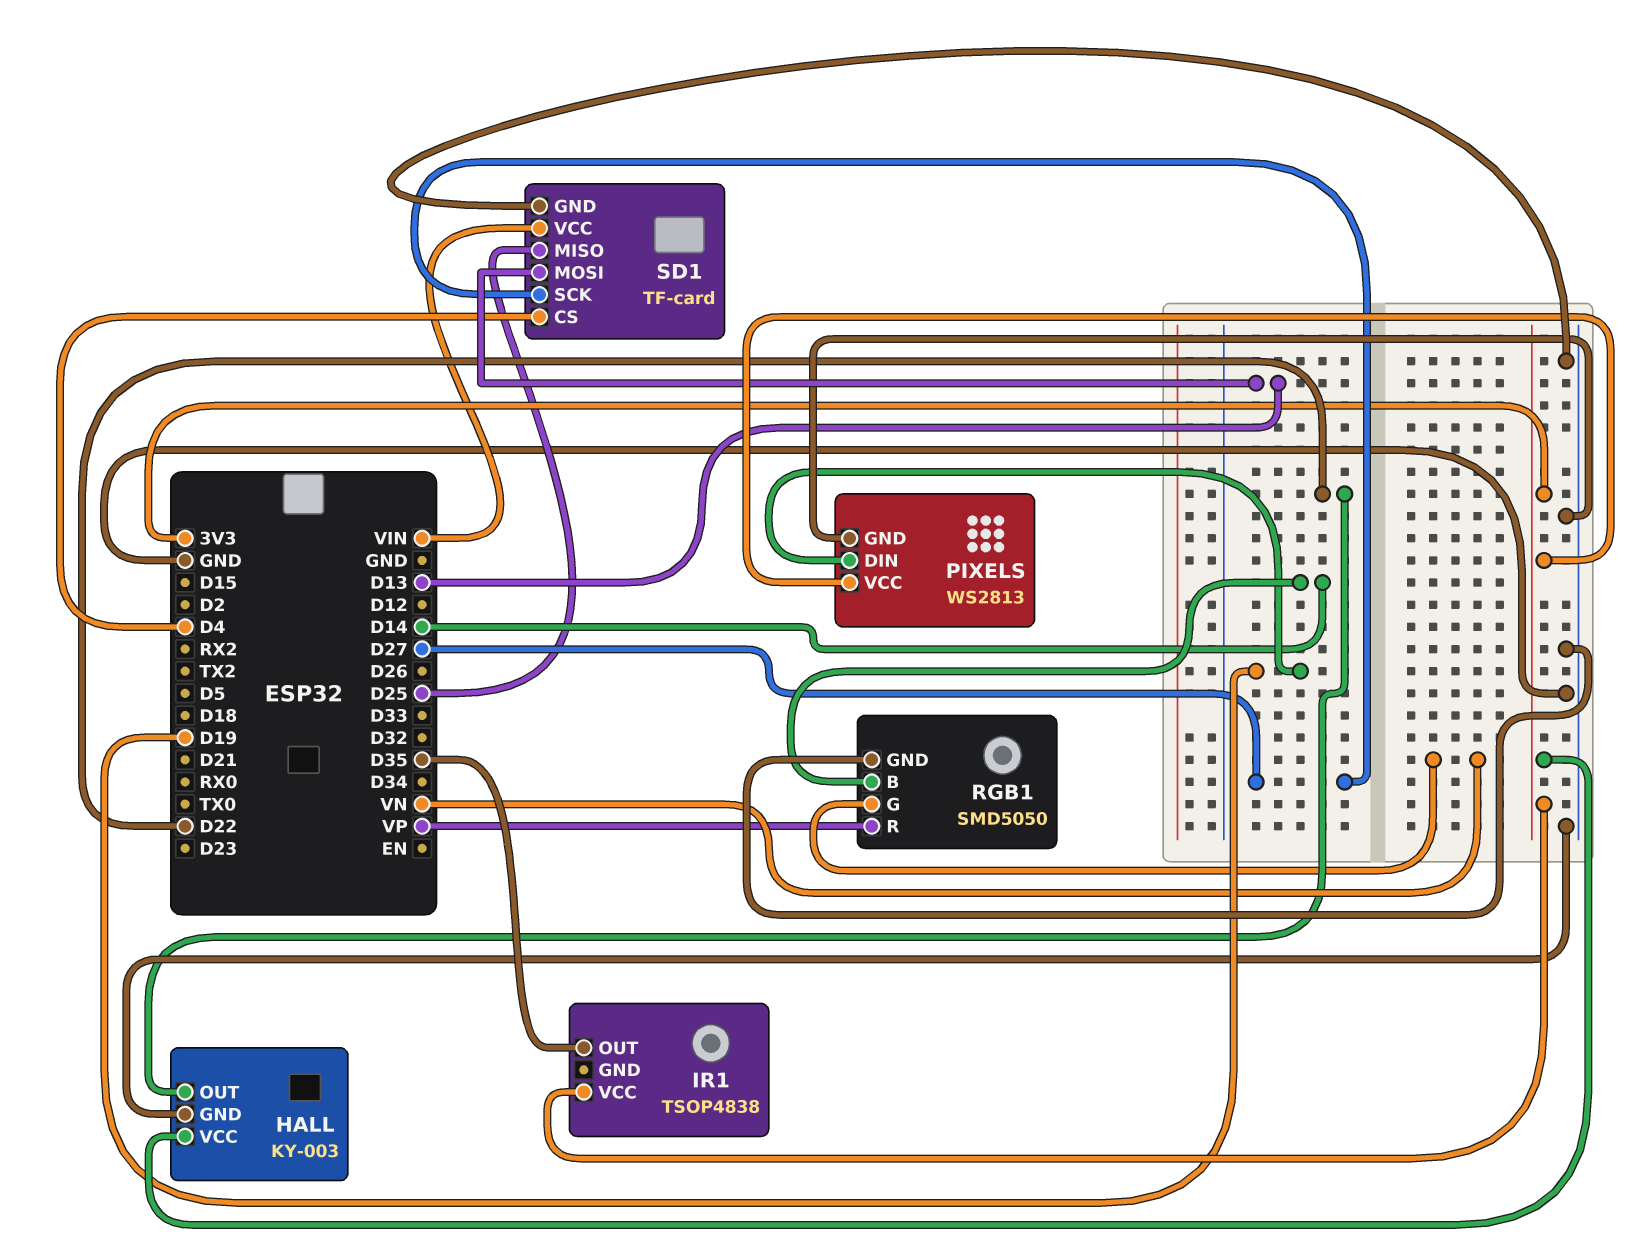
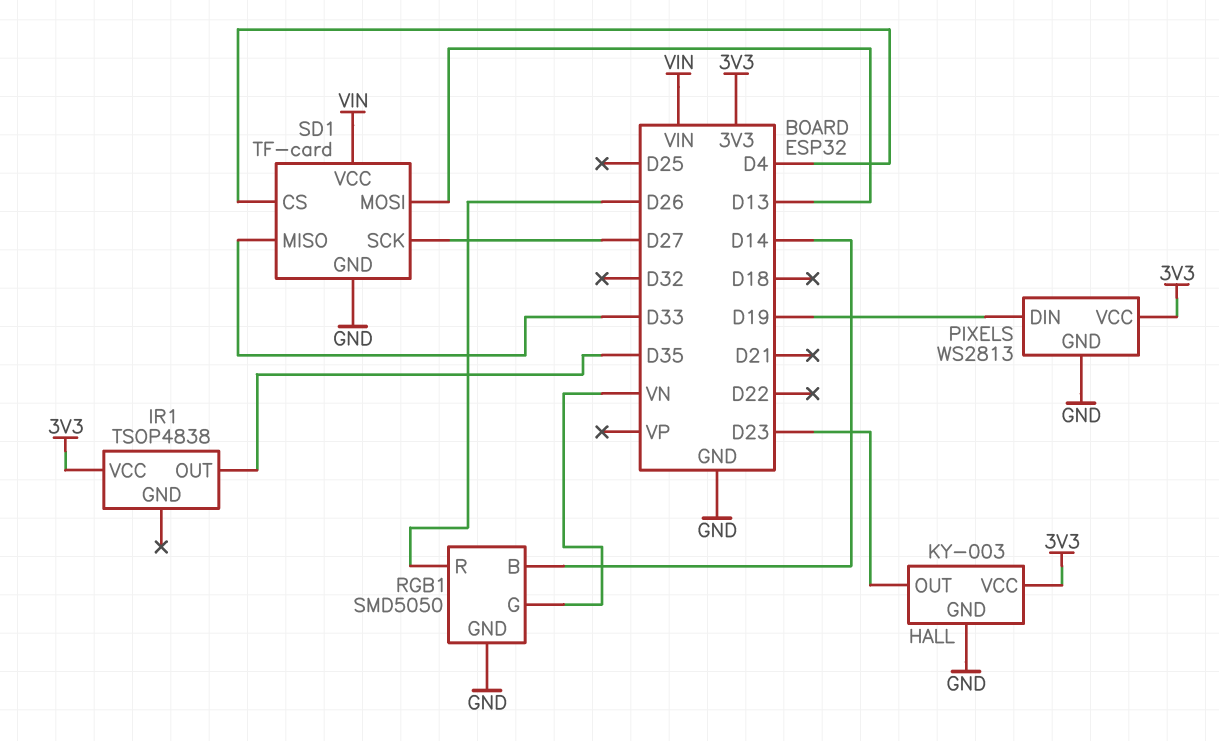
HALL pin OUT: D22 -> D23
RGB1 pin R: VP -> D26
SD1 pin MISO: D25 -> D33

